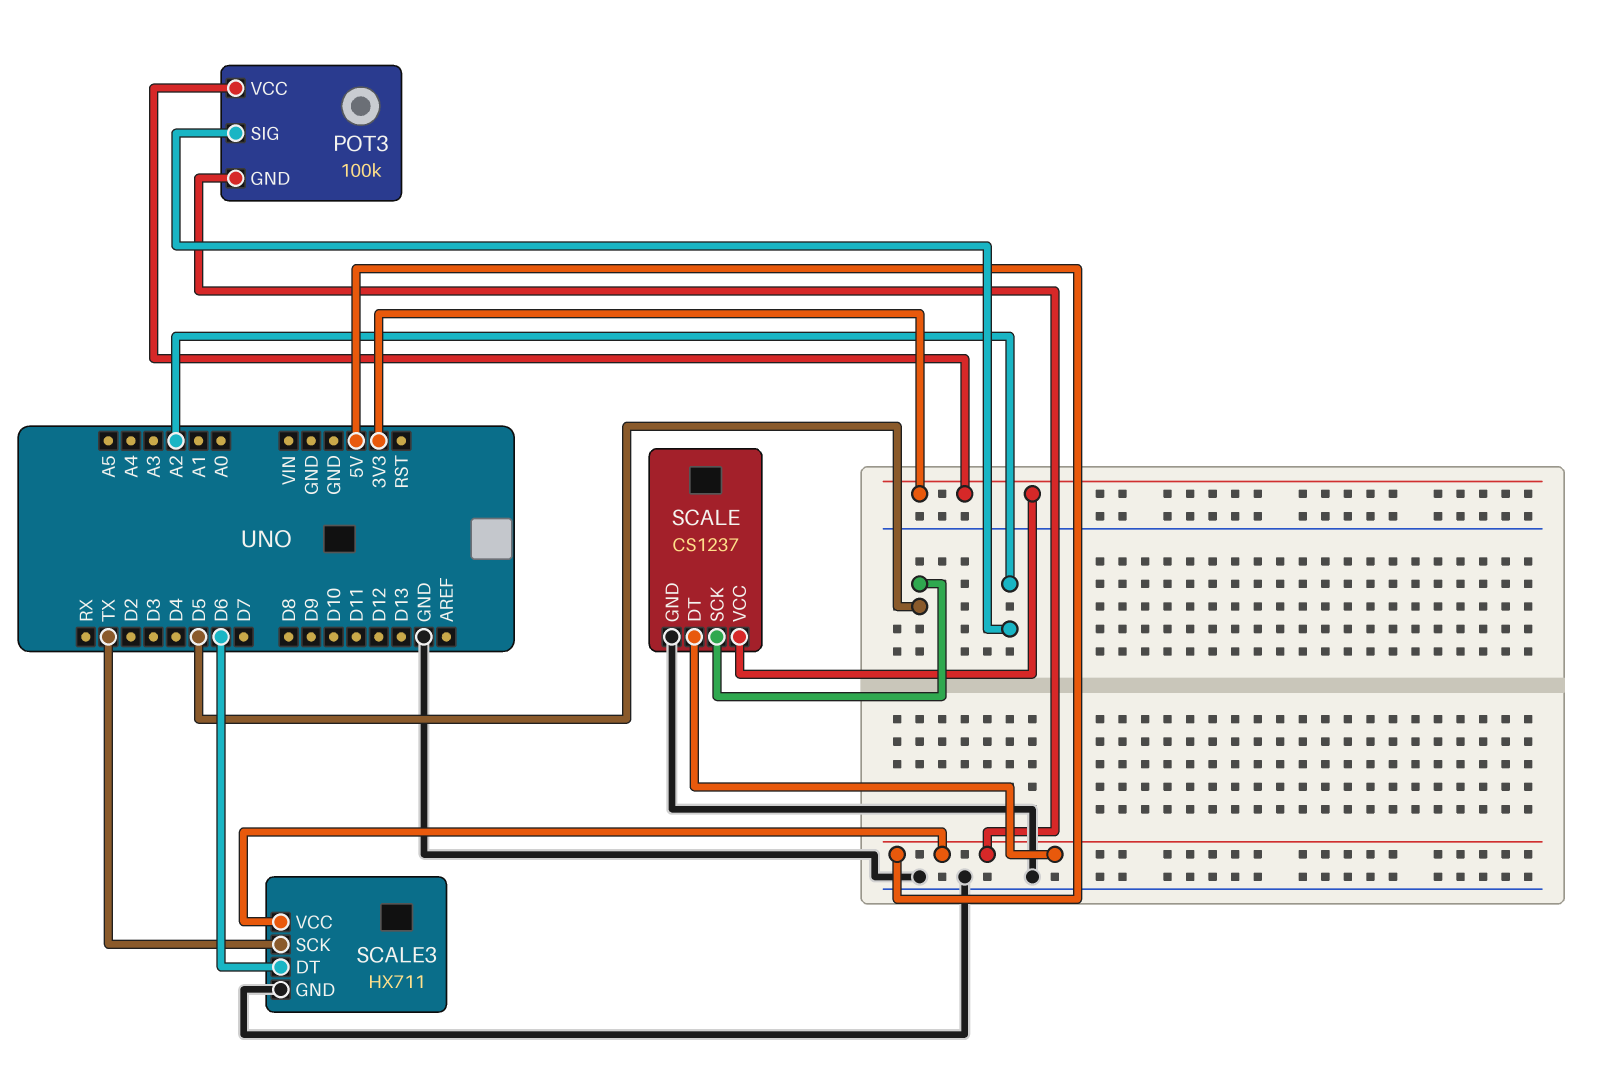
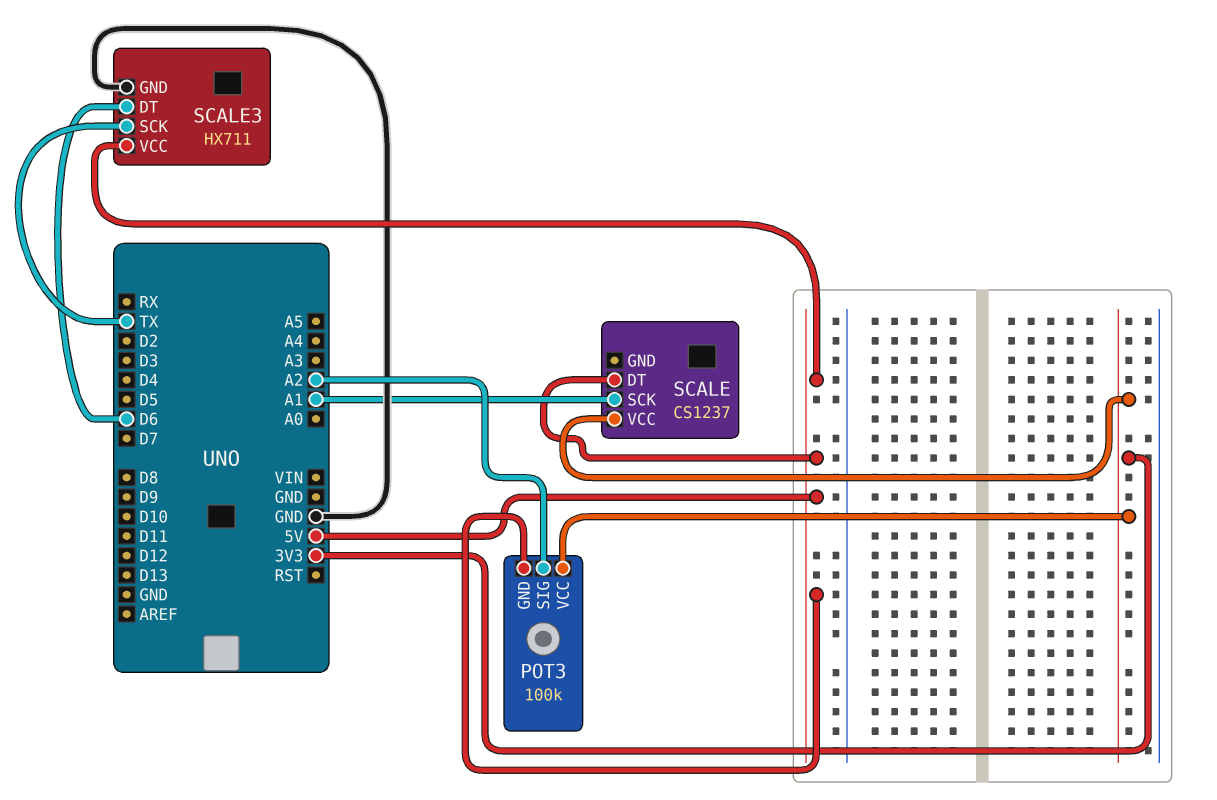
SCALE pin GND: GND -> none
SCALE pin SCK: D5 -> A1

